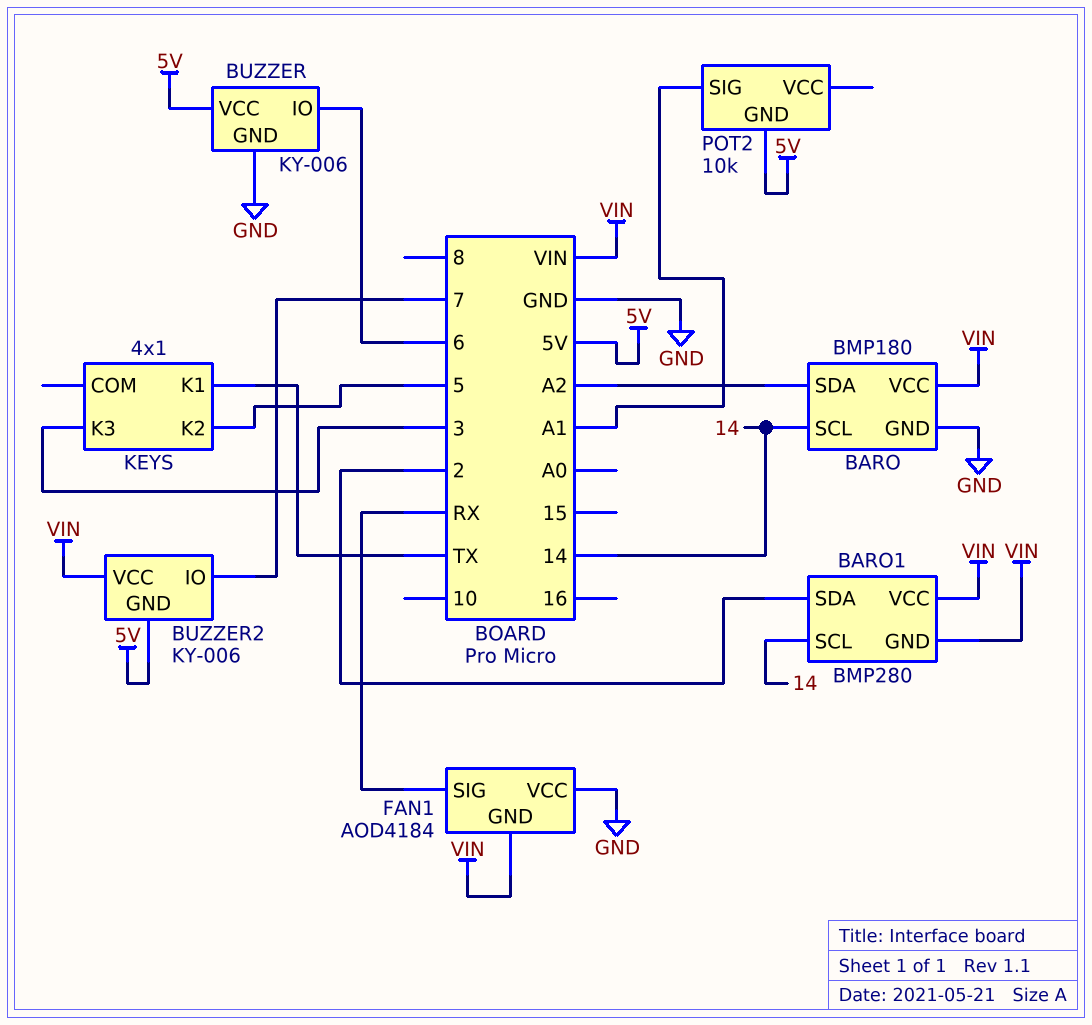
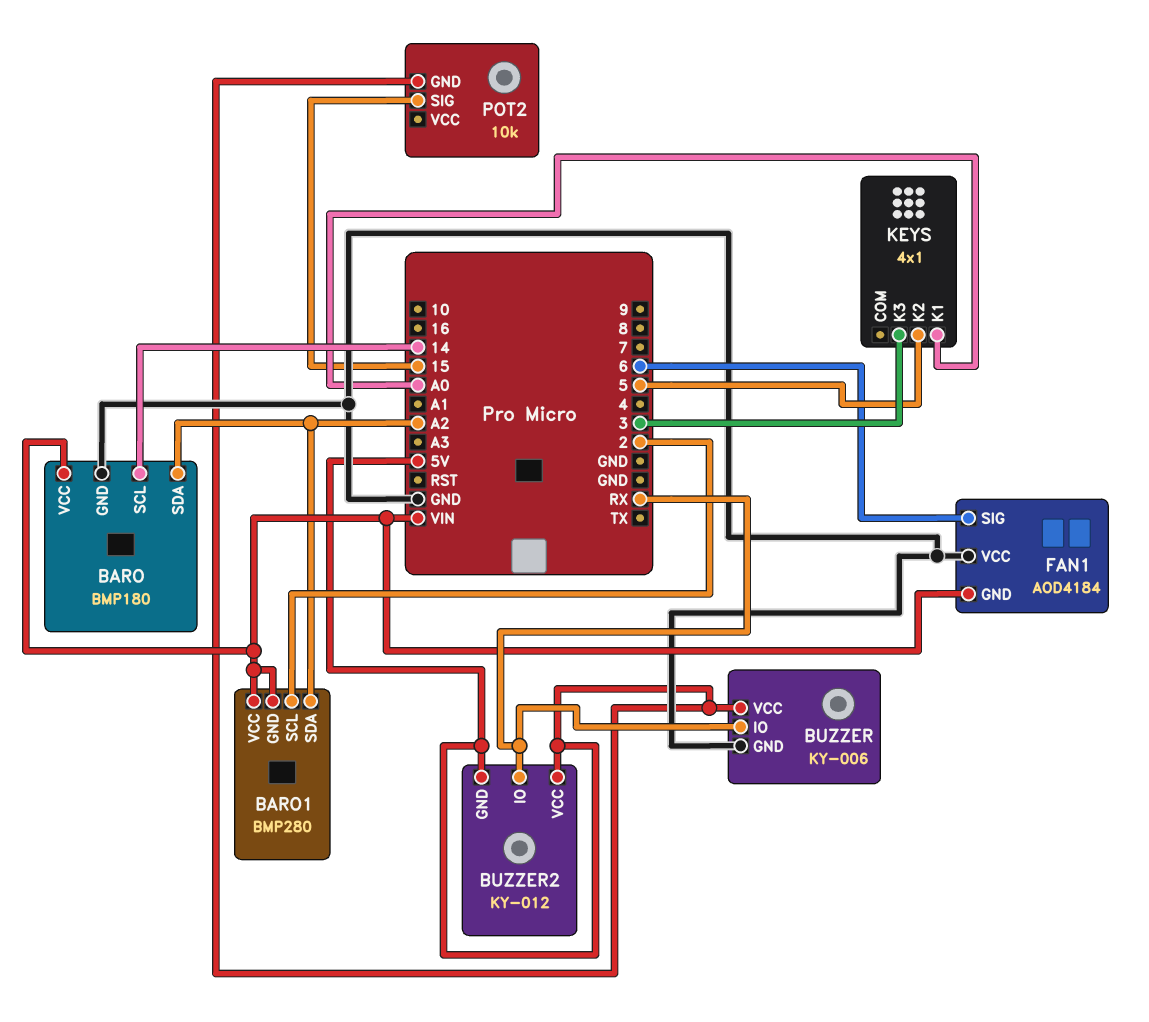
BARO1 pin SCL: 14 -> 2
BARO1 pin SDA: 2 -> A2
BUZZER pin IO: 6 -> RX
BUZZER2: KY-006 -> KY-012
BUZZER2 pin IO: 7 -> RX
BUZZER2 pin VCC: VIN -> 5V
FAN1 pin SIG: RX -> 6
KEYS pin K1: TX -> A0
POT2 pin SIG: A1 -> 15

